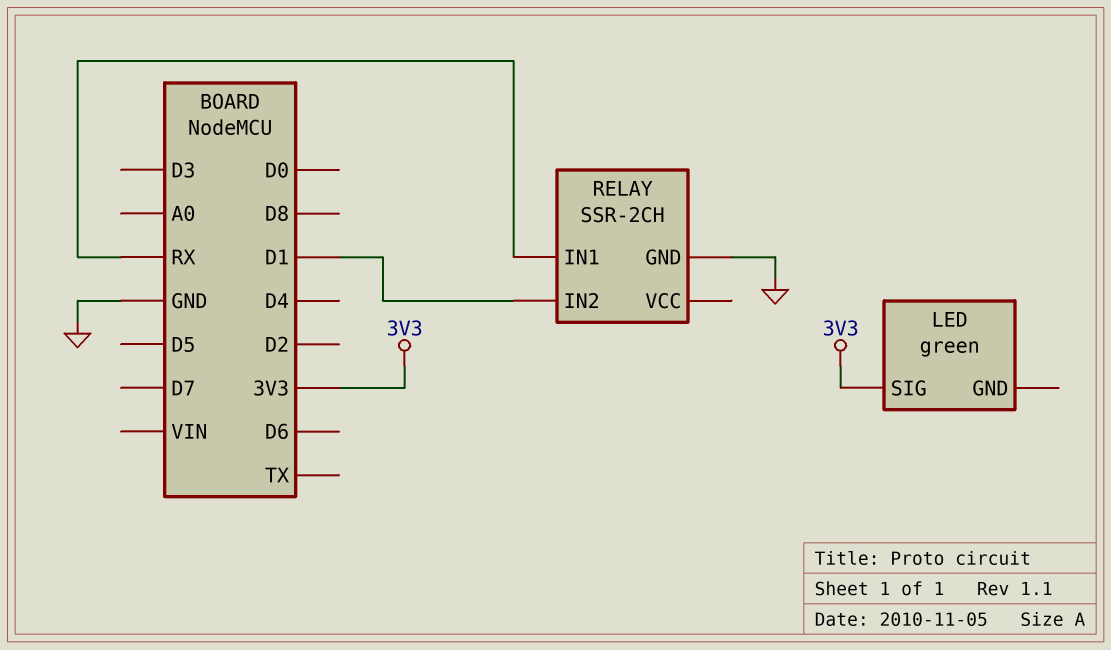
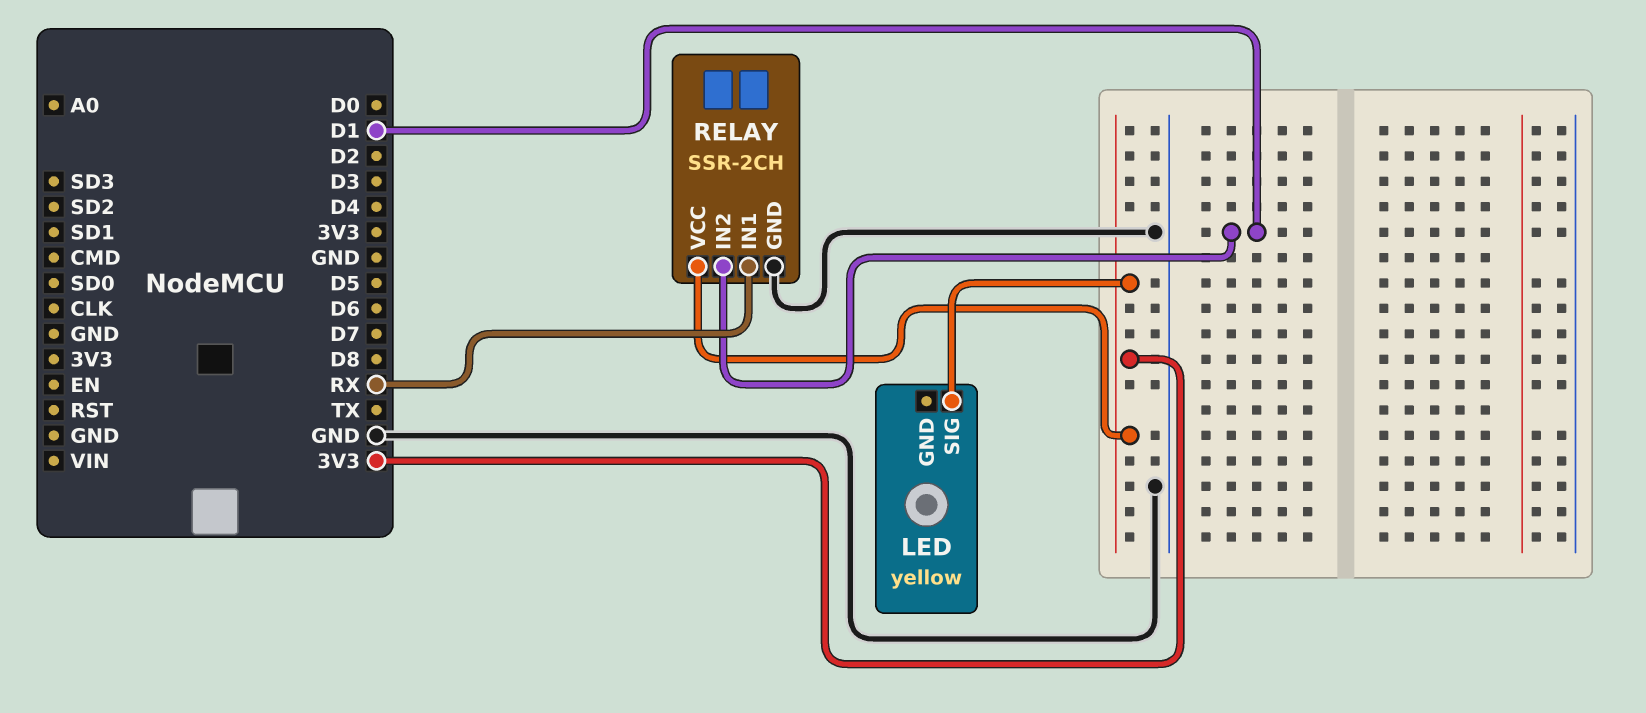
LED: green -> yellow
RELAY pin VCC: none -> 3V3

